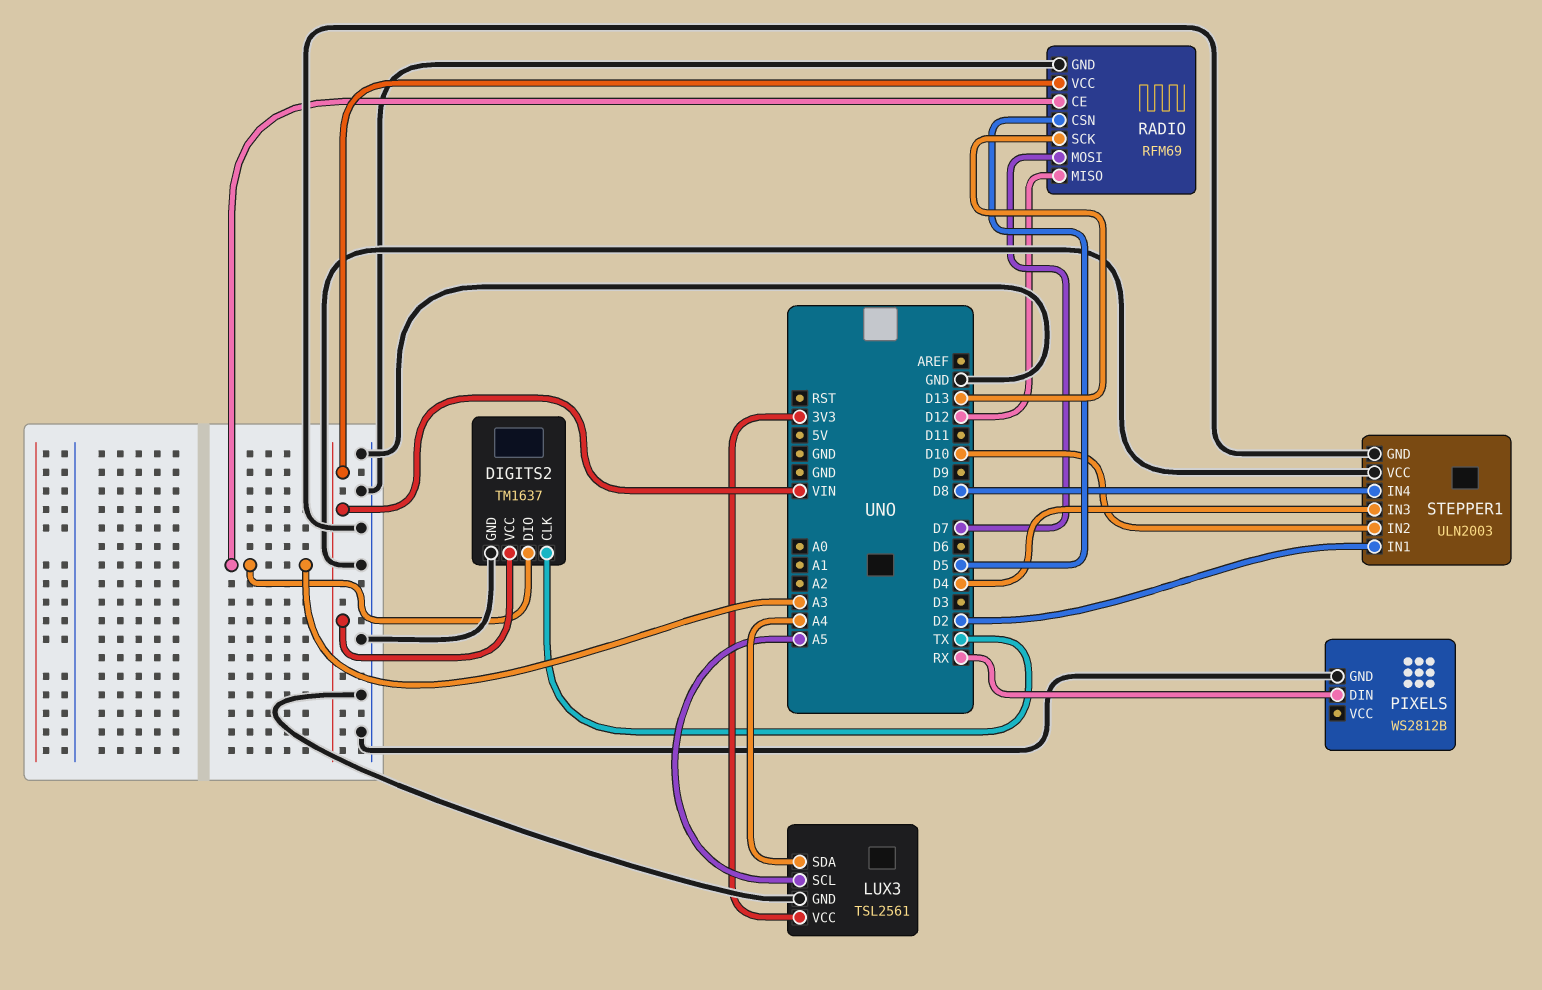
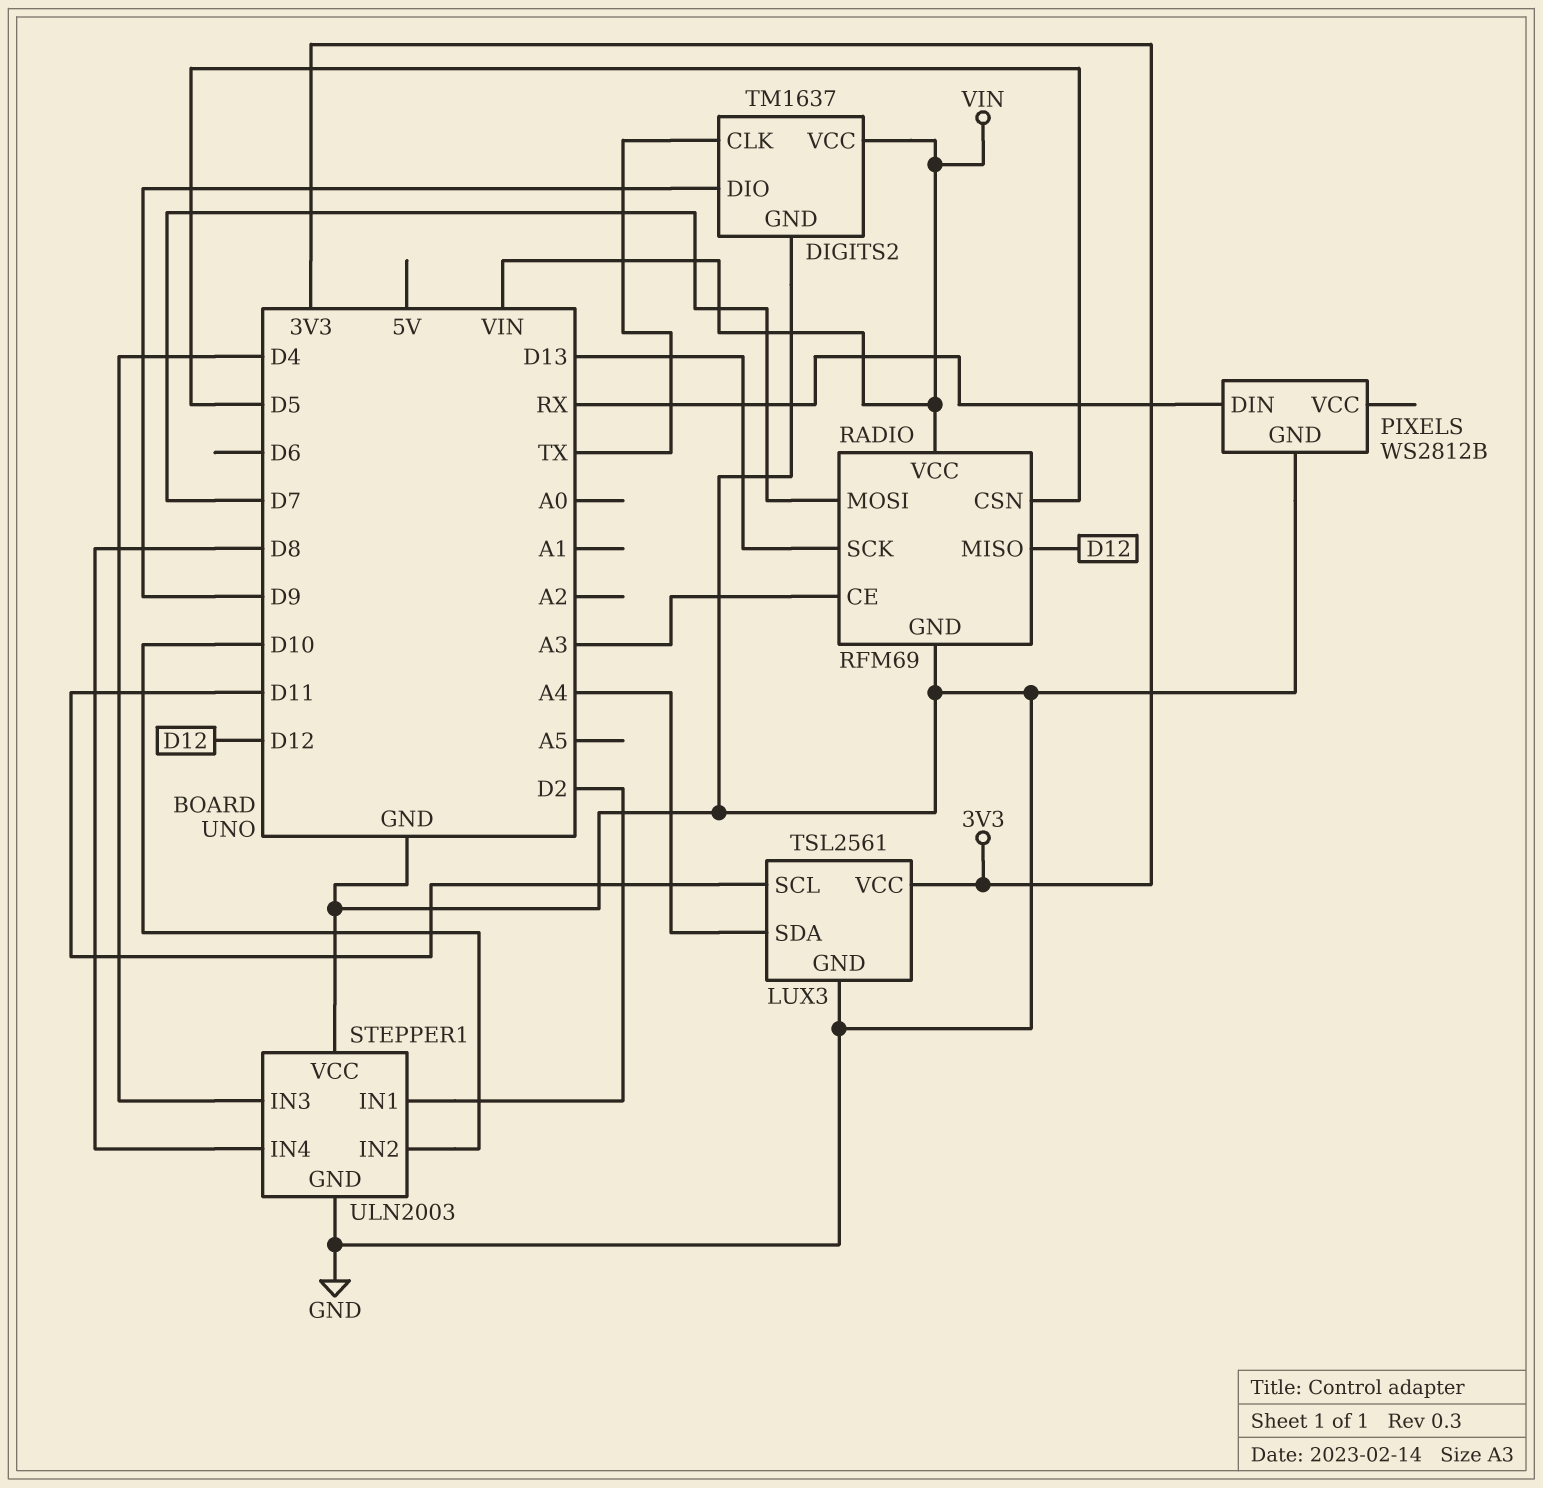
DIGITS2 pin DIO: A3 -> D9
LUX3 pin SCL: A5 -> D11

